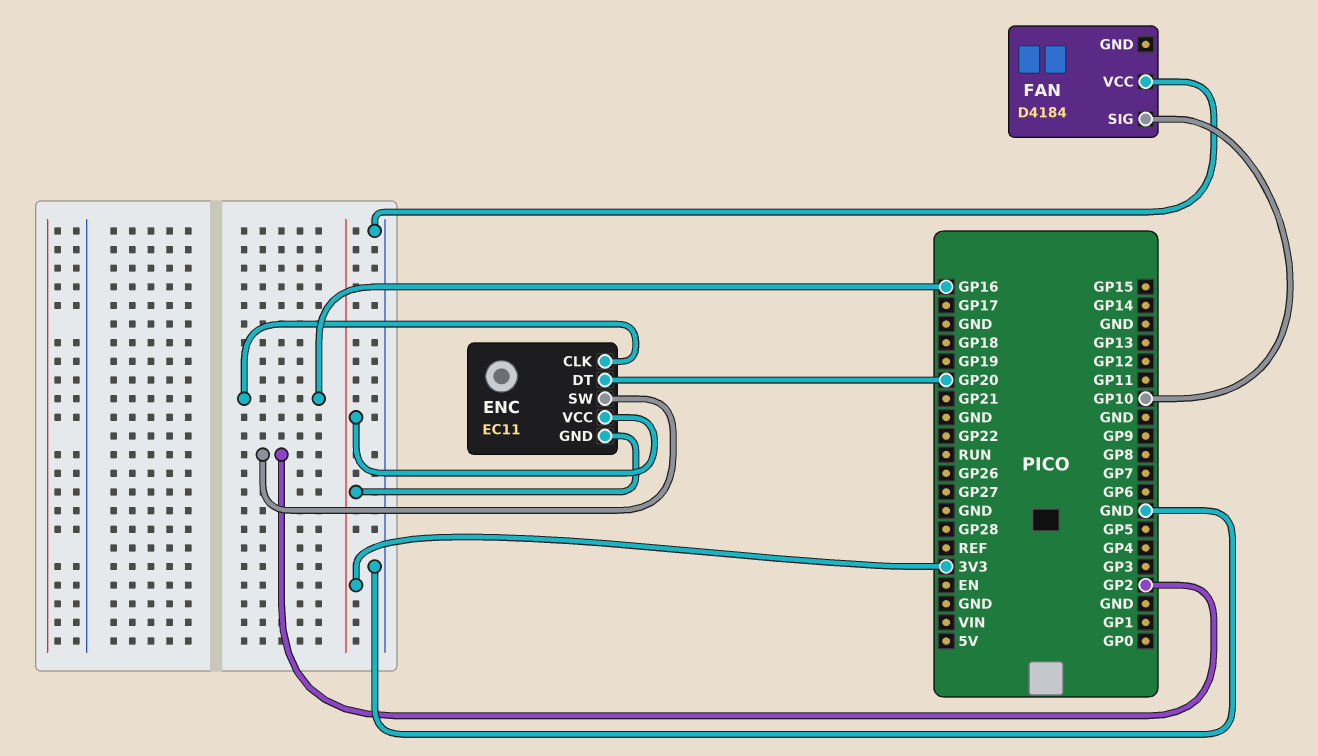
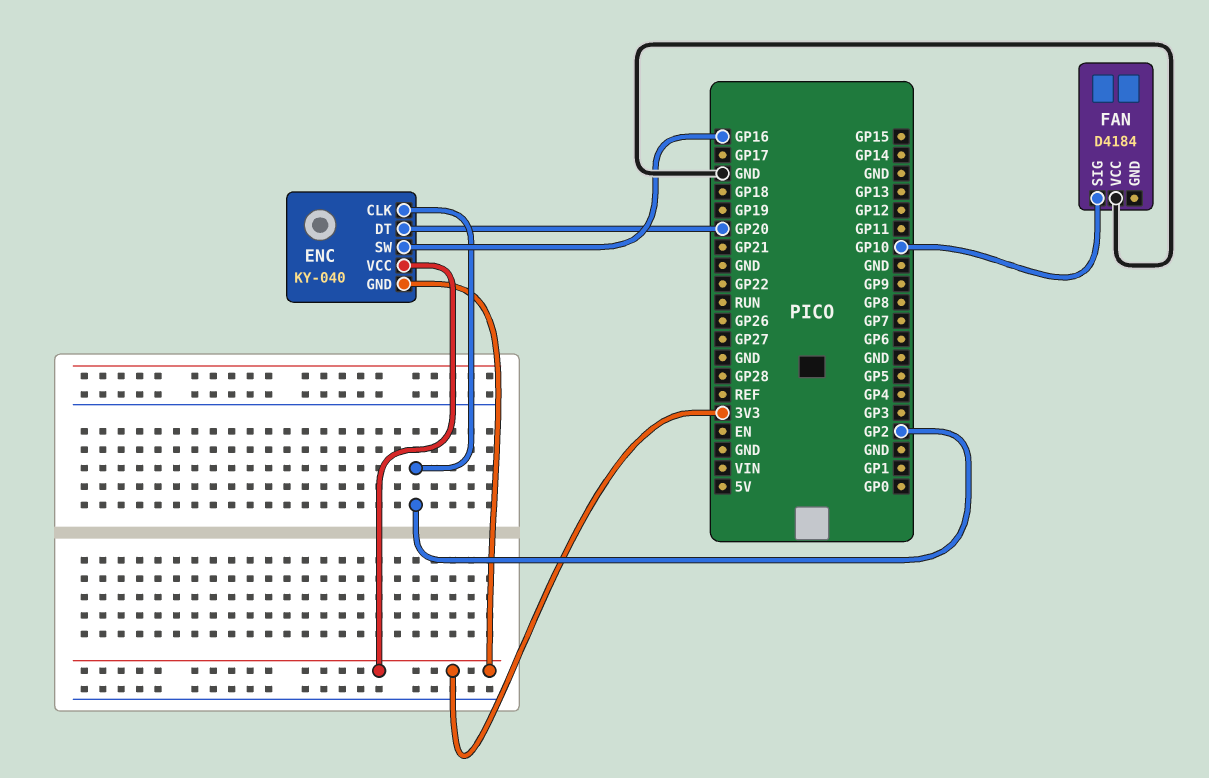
ENC: EC11 -> KY-040
ENC pin CLK: GP16 -> GP2
ENC pin SW: GP2 -> GP16

